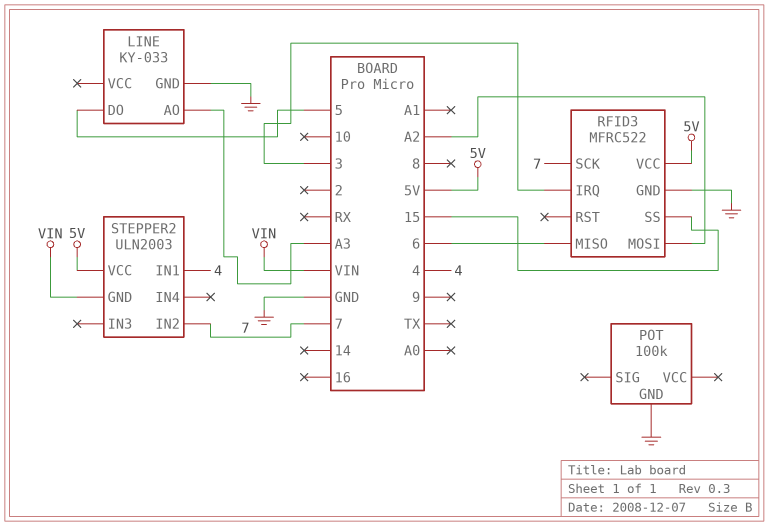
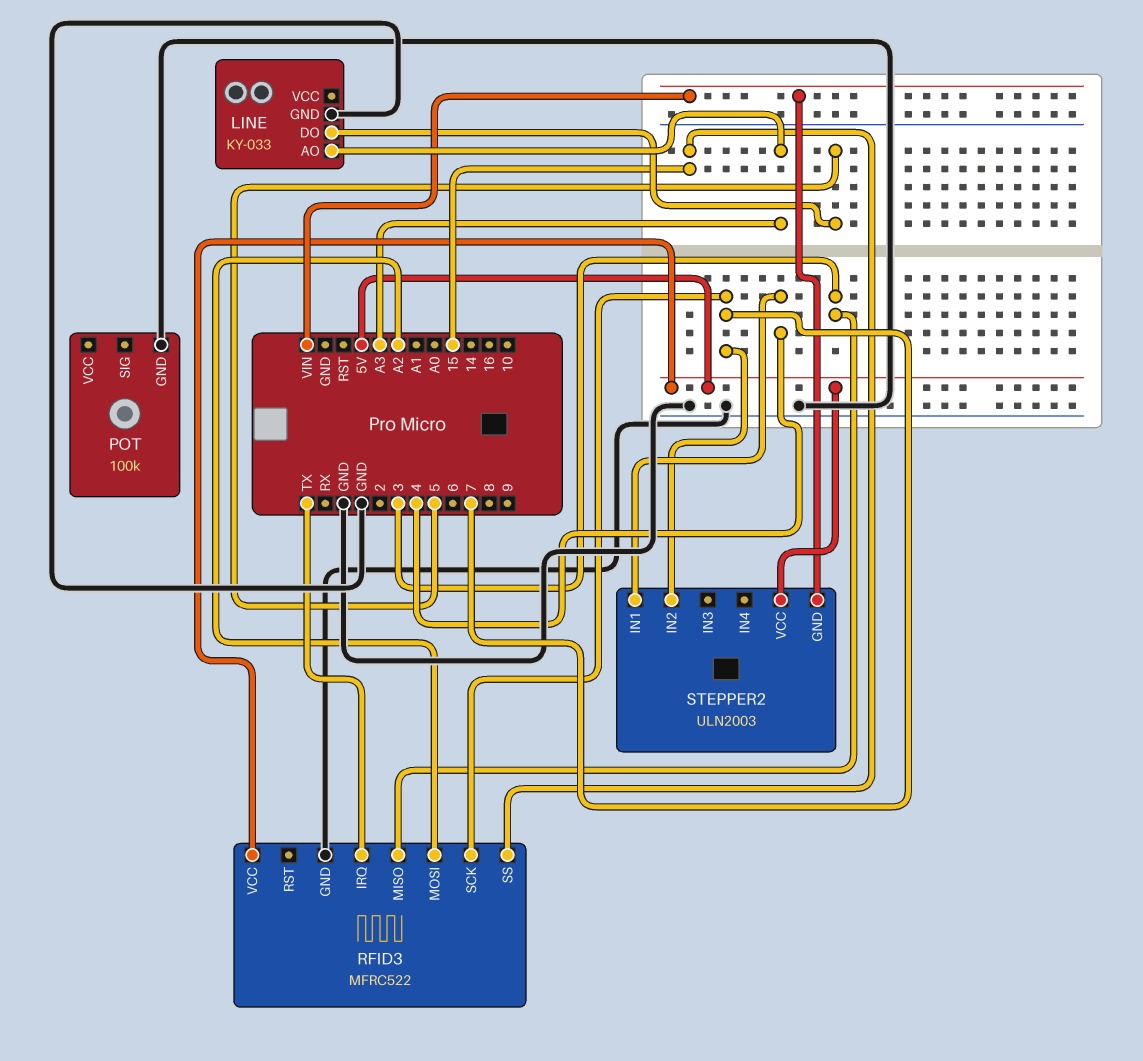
RFID3 pin IRQ: 3 -> TX
RFID3 pin MISO: 6 -> 3

